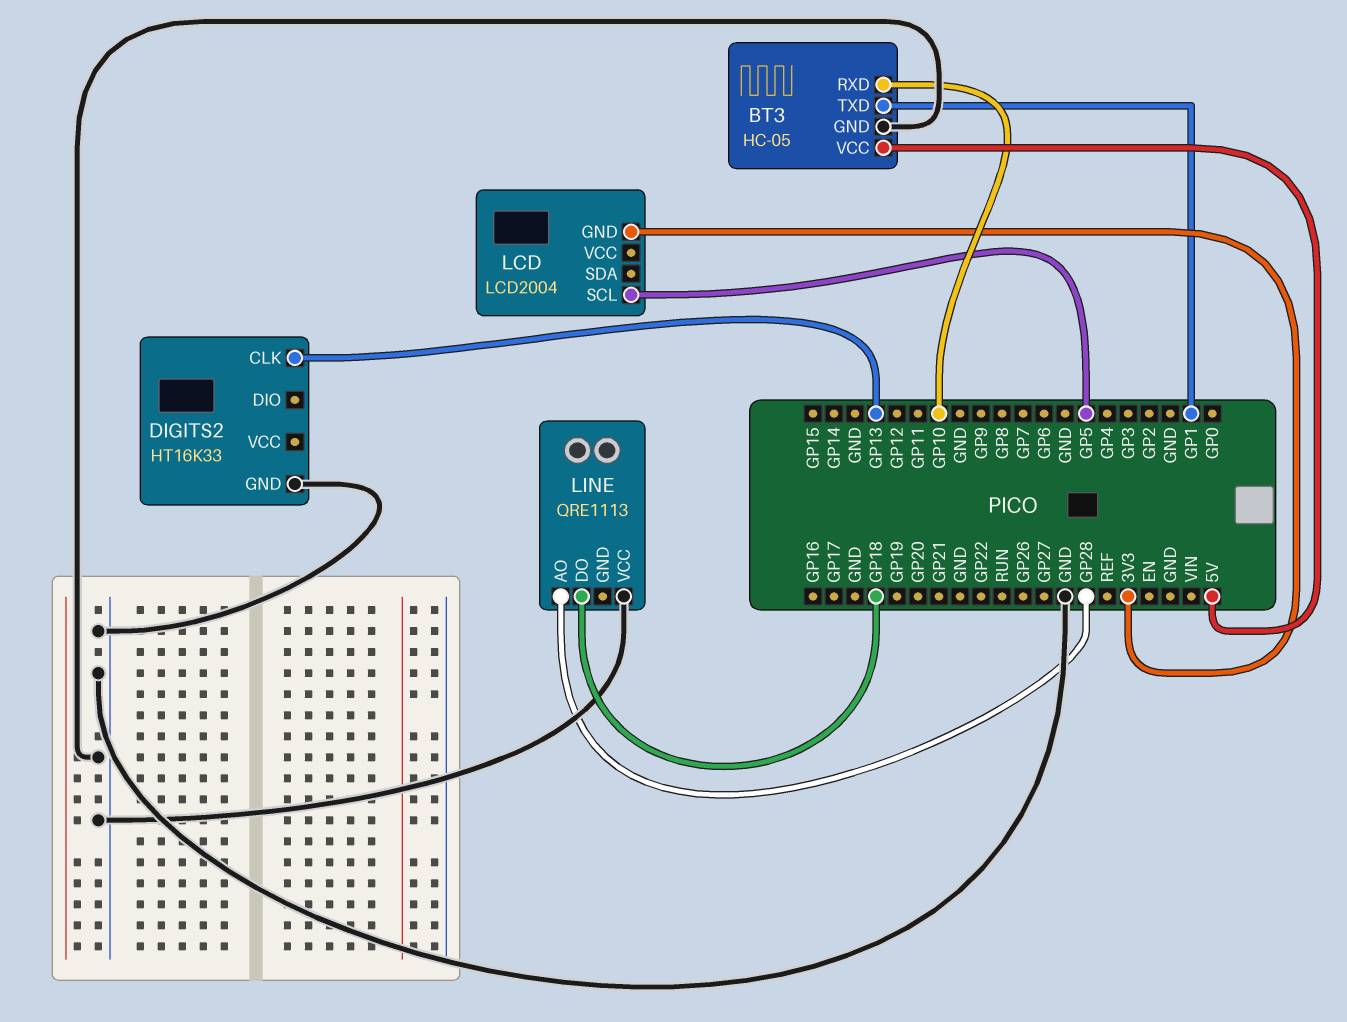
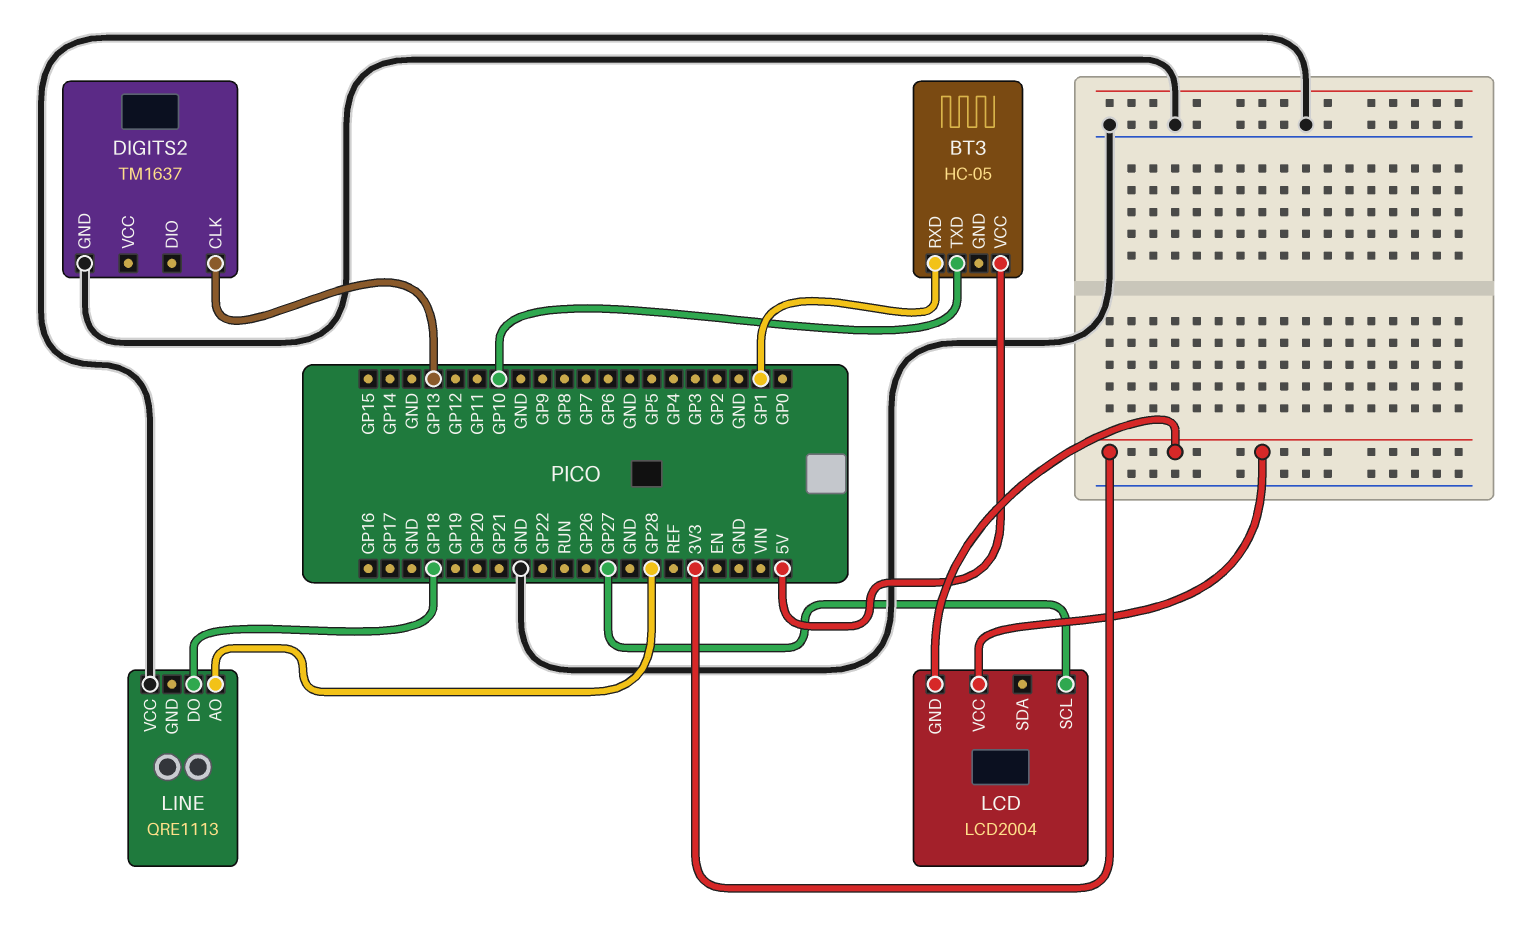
BT3 pin GND: GND -> none
BT3 pin RXD: GP10 -> GP1
BT3 pin TXD: GP1 -> GP10
DIGITS2: HT16K33 -> TM1637
LCD pin SCL: GP5 -> GP27
LCD pin VCC: none -> 3V3

